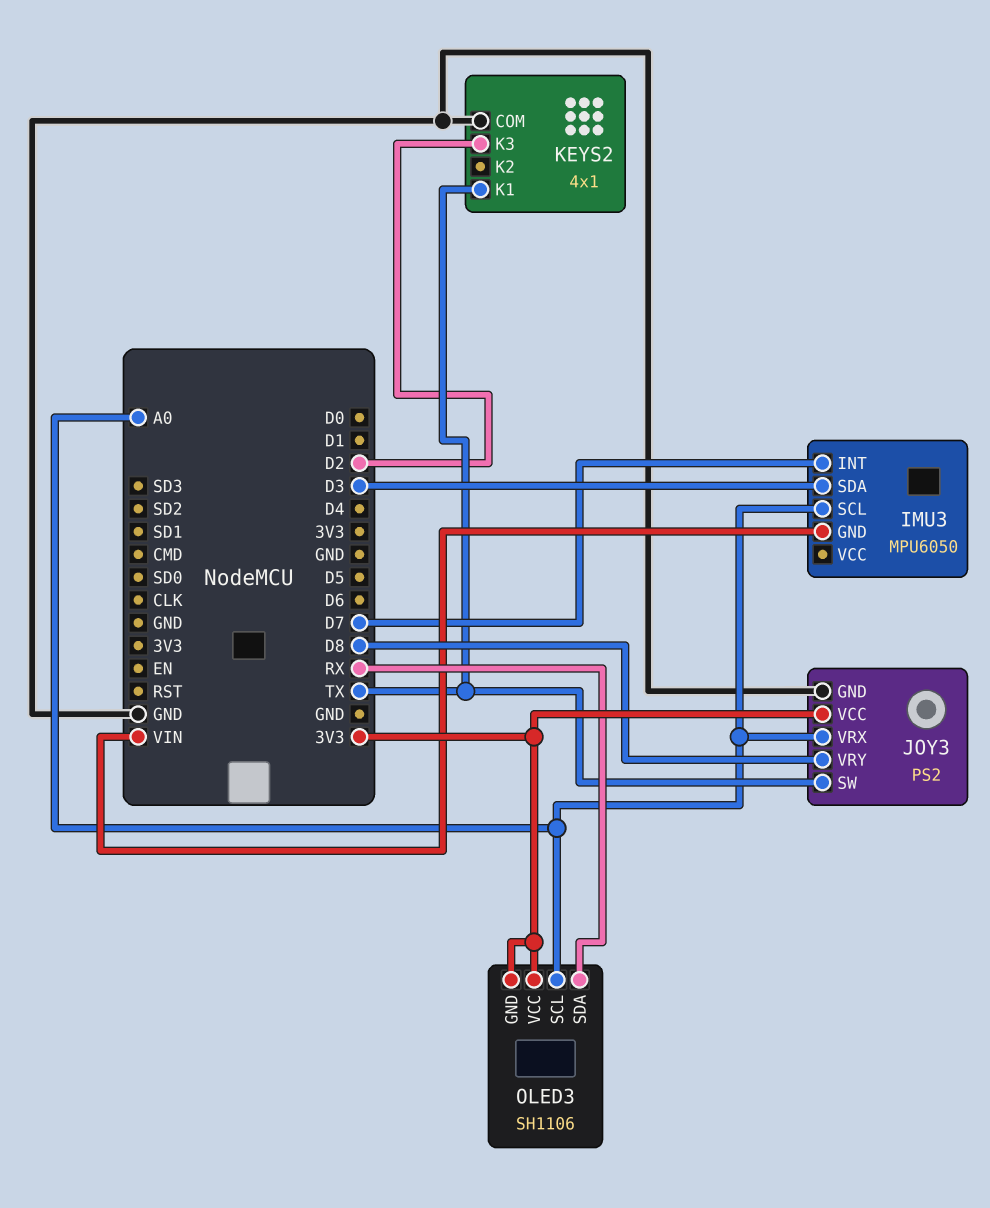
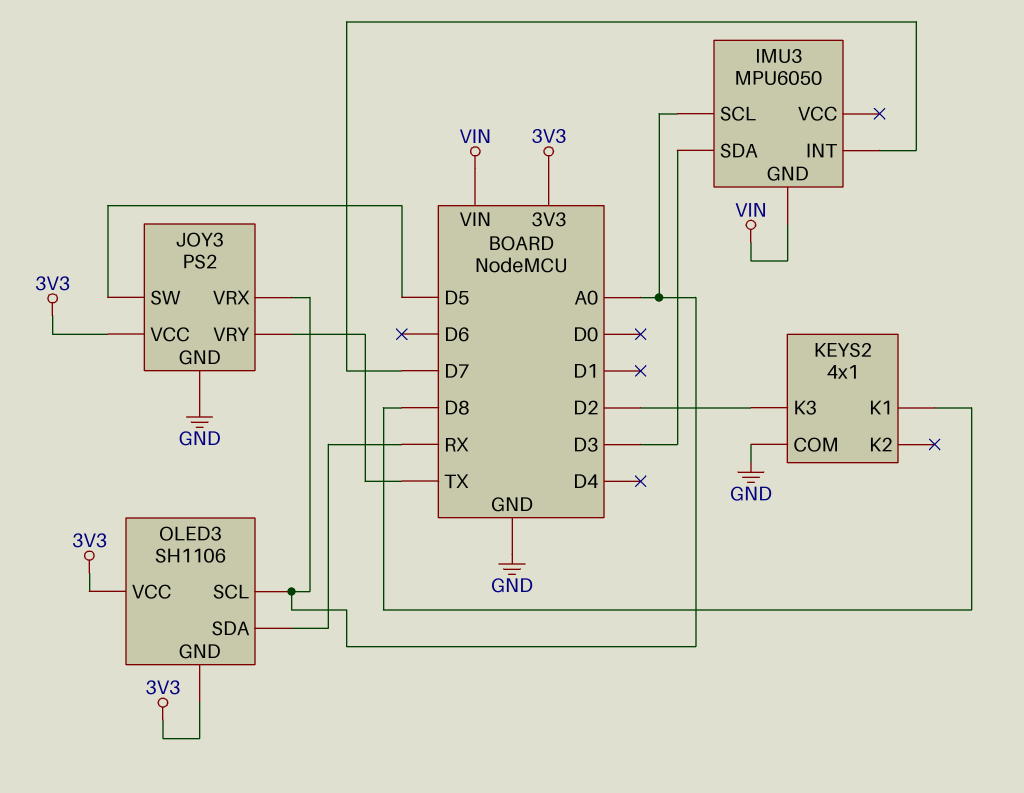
JOY3 pin SW: TX -> D5
JOY3 pin VRY: D8 -> TX
KEYS2 pin K1: TX -> D8

